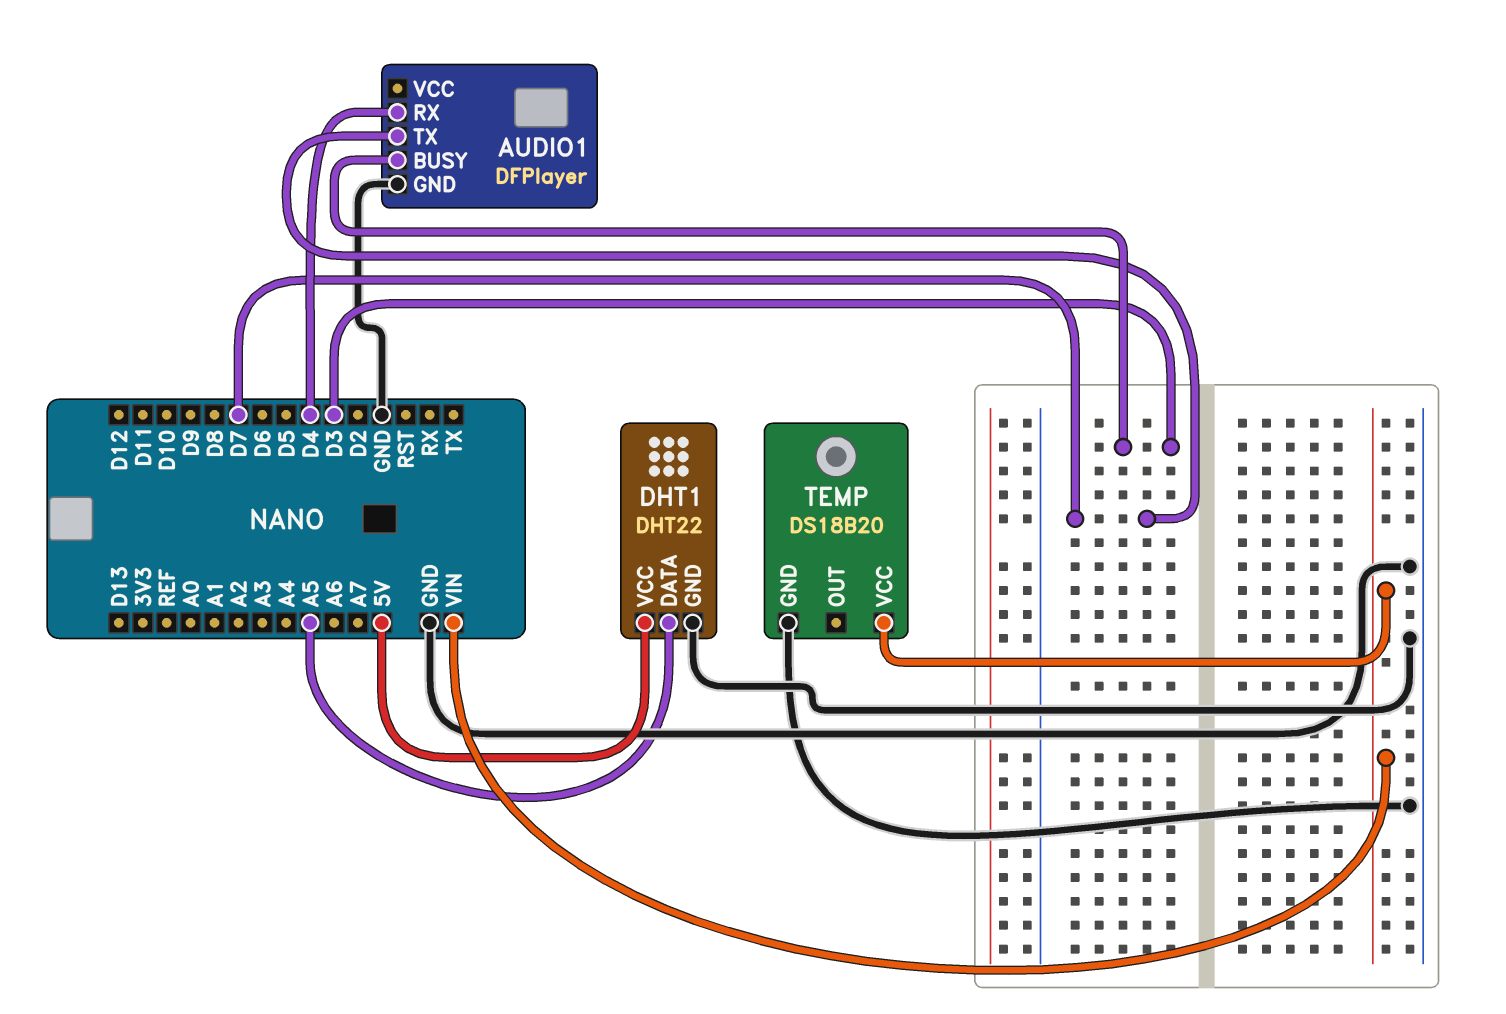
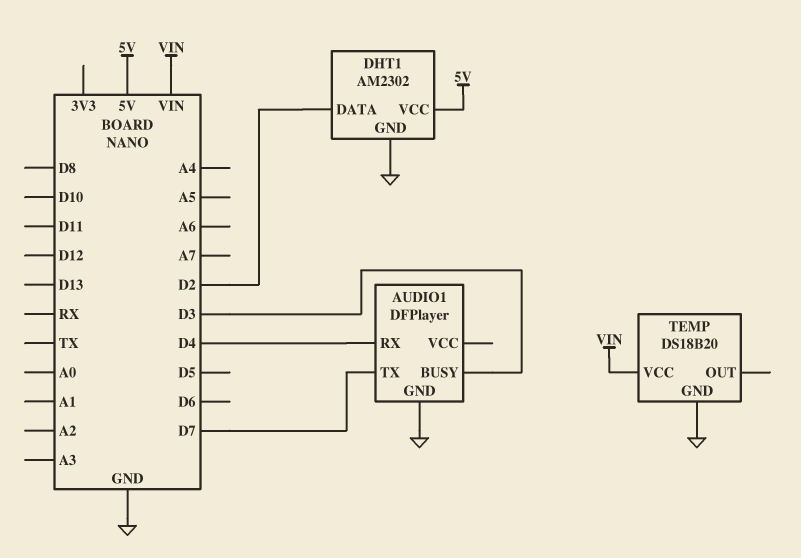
DHT1: DHT22 -> AM2302
DHT1 pin DATA: A5 -> D2

